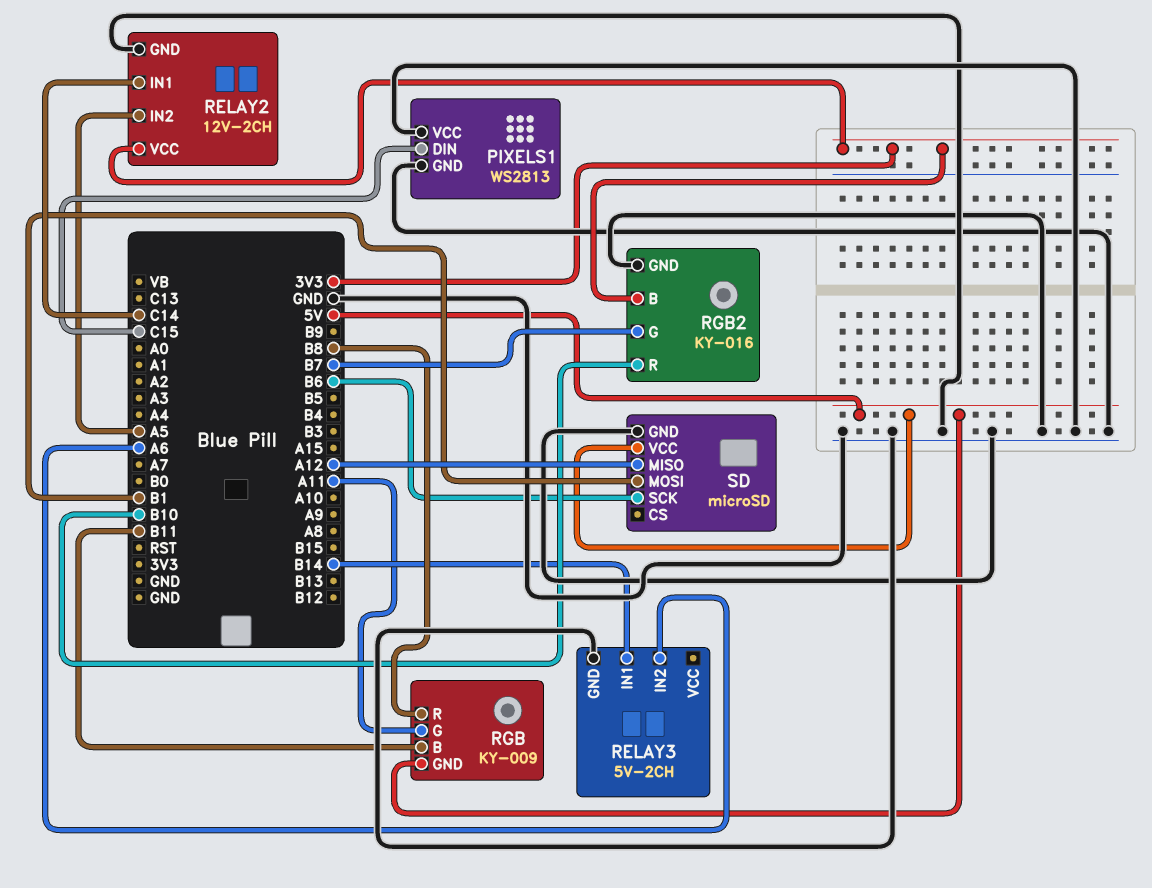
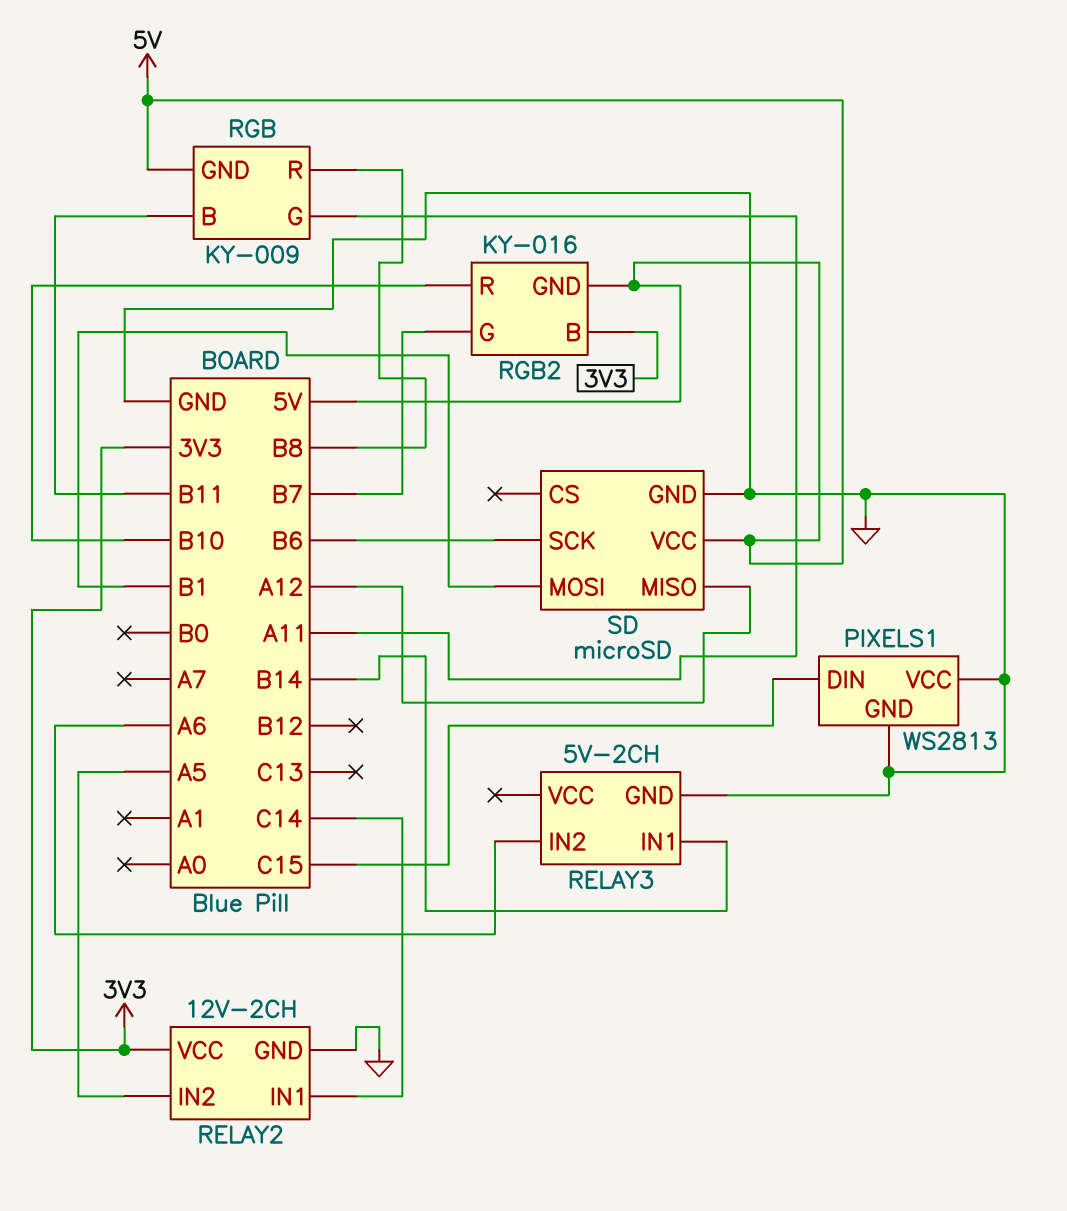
RGB2 pin GND: GND -> 5V

